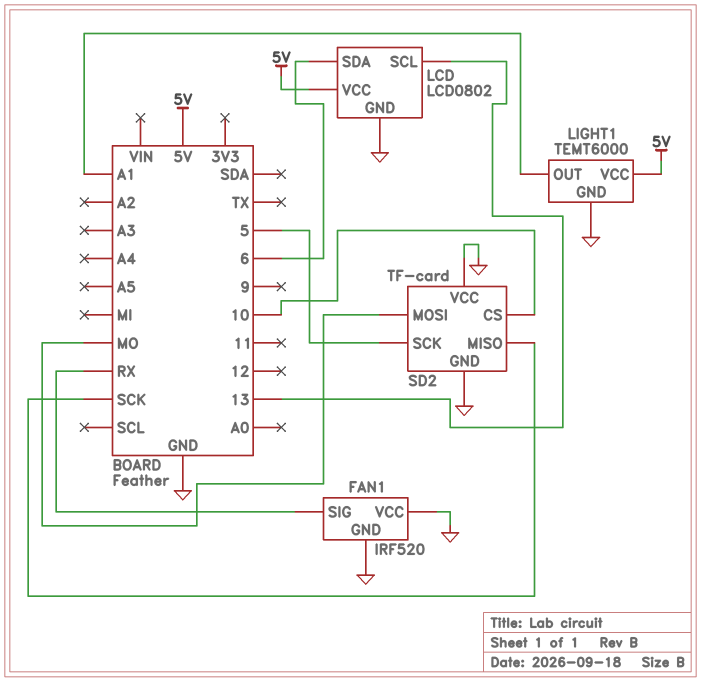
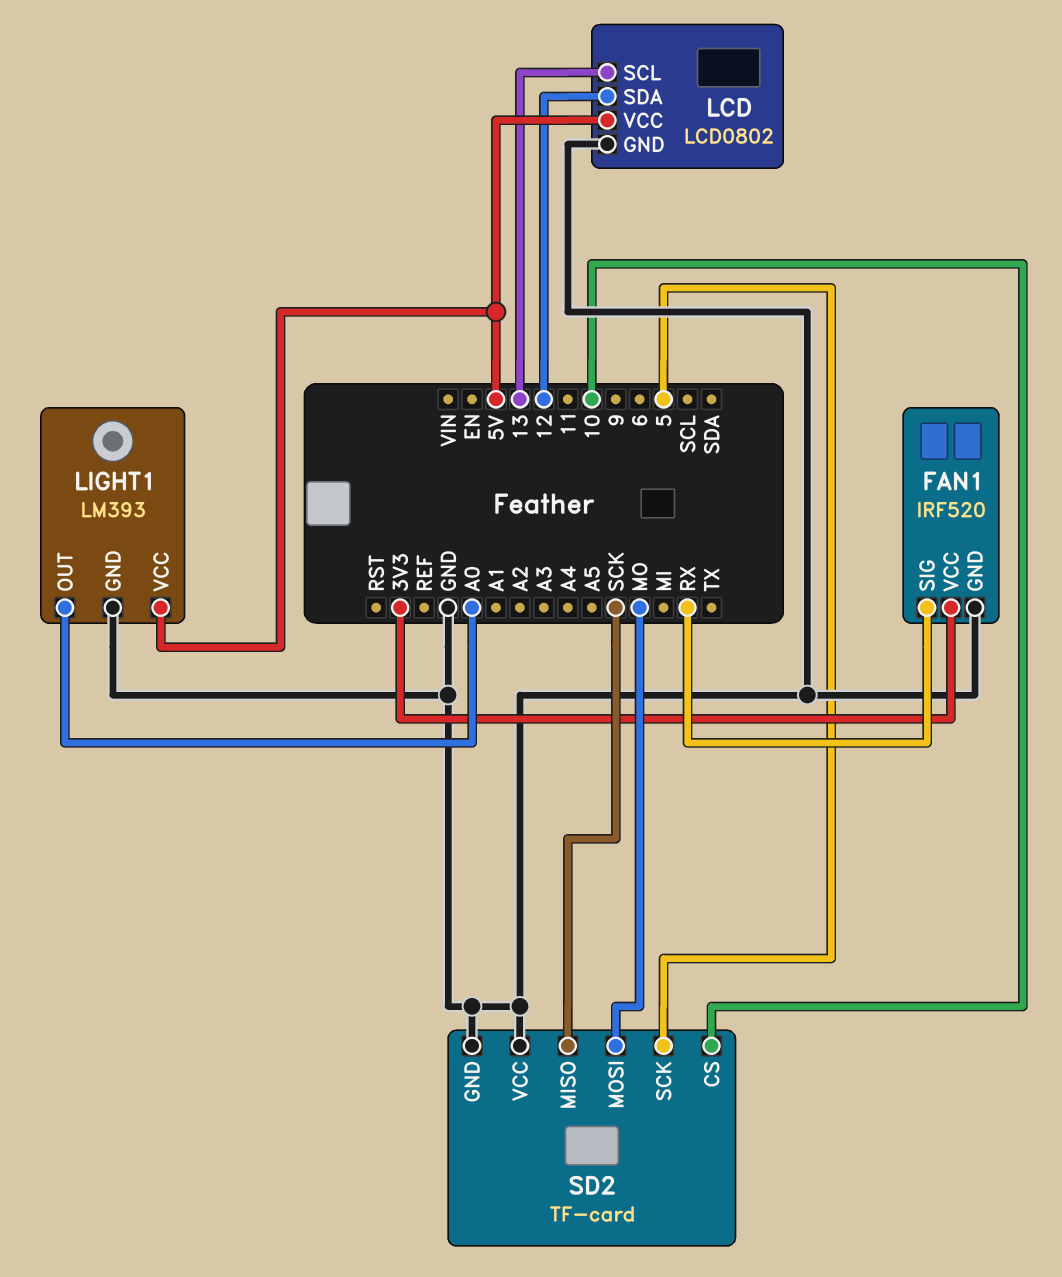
FAN1 pin VCC: GND -> 3V3
LCD pin SDA: 6 -> 12
LIGHT1: TEMT6000 -> LM393
LIGHT1 pin OUT: A1 -> A0

